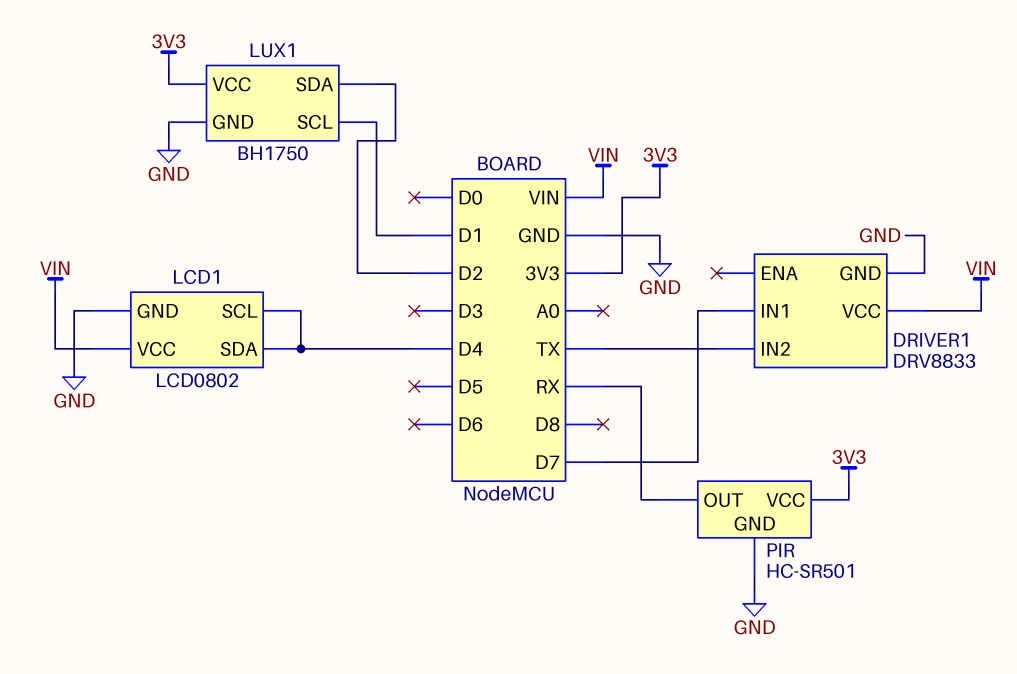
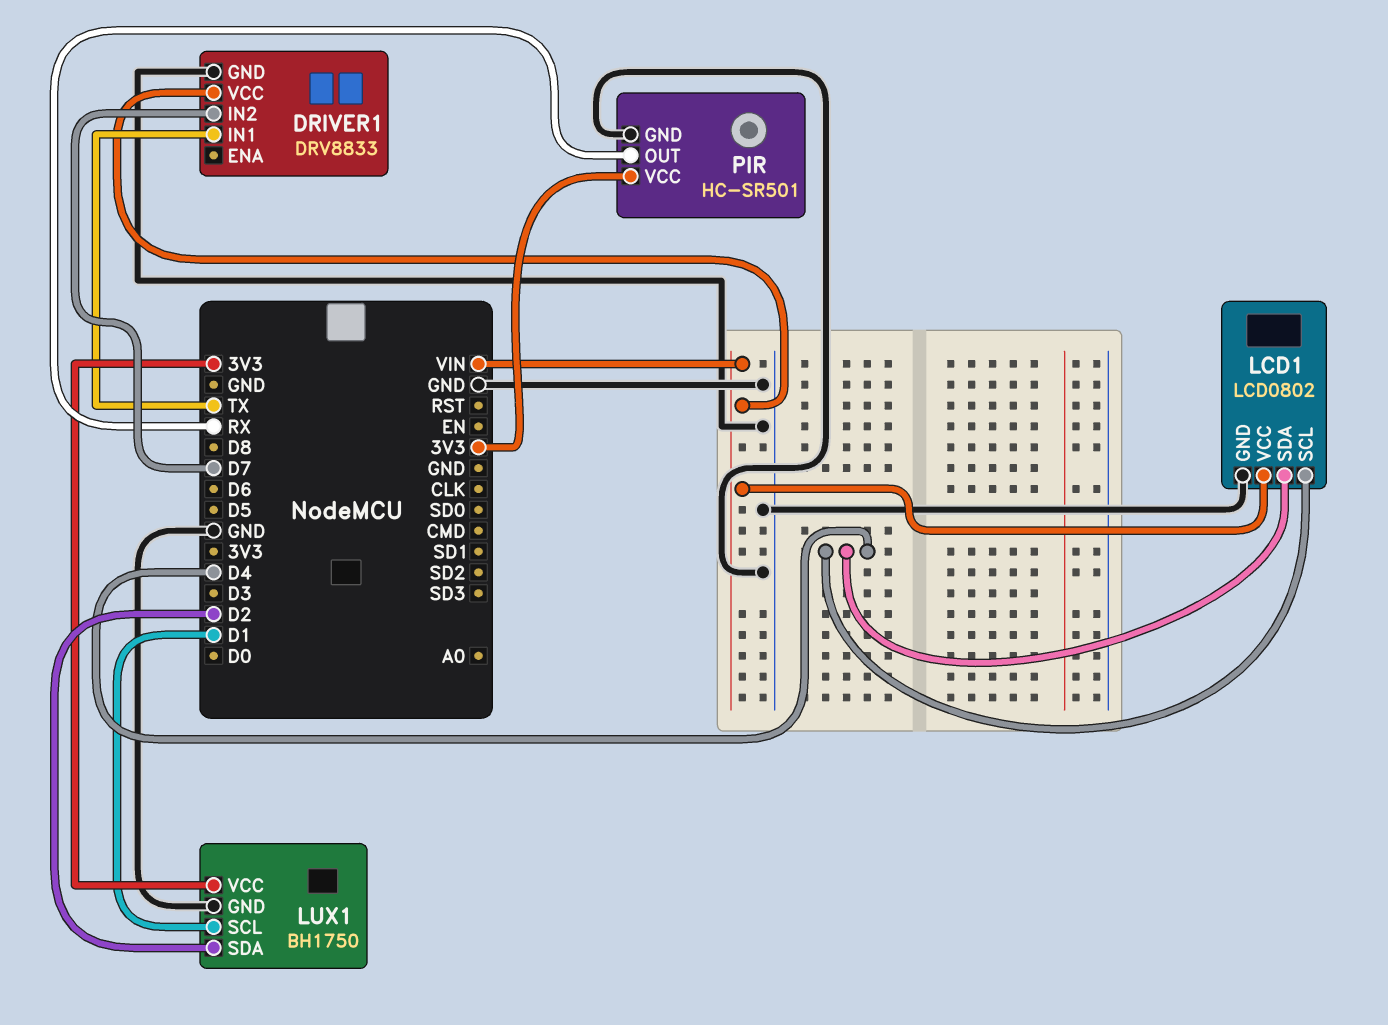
DRIVER1 pin IN1: D7 -> TX
DRIVER1 pin IN2: TX -> D7

